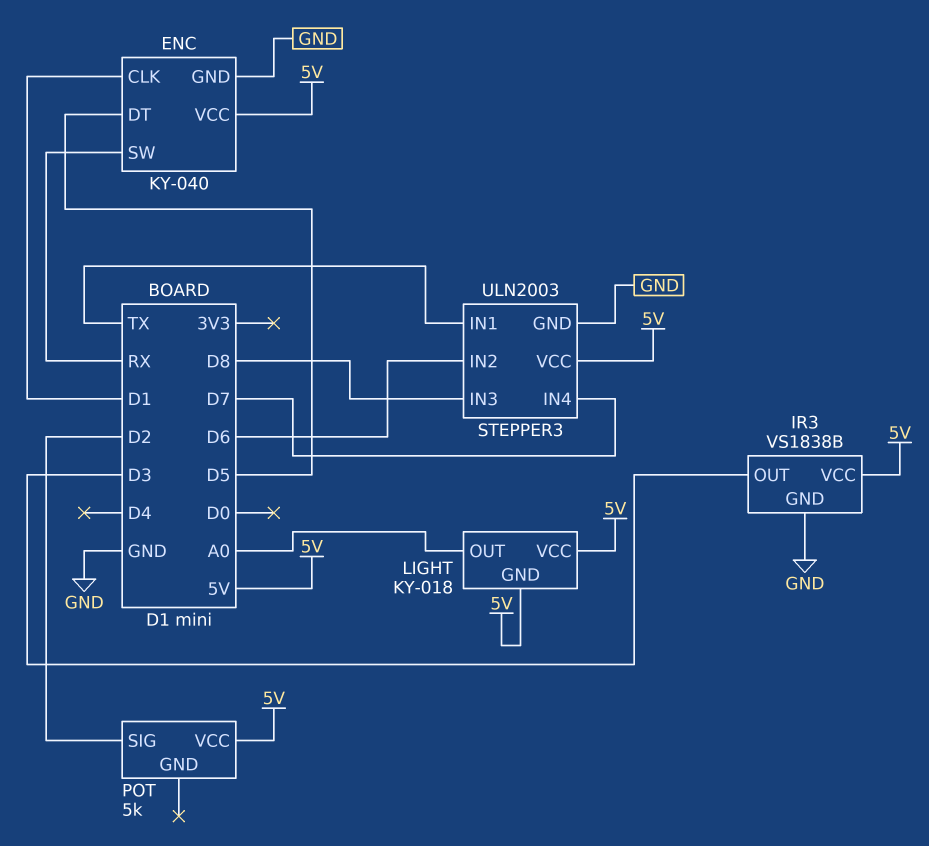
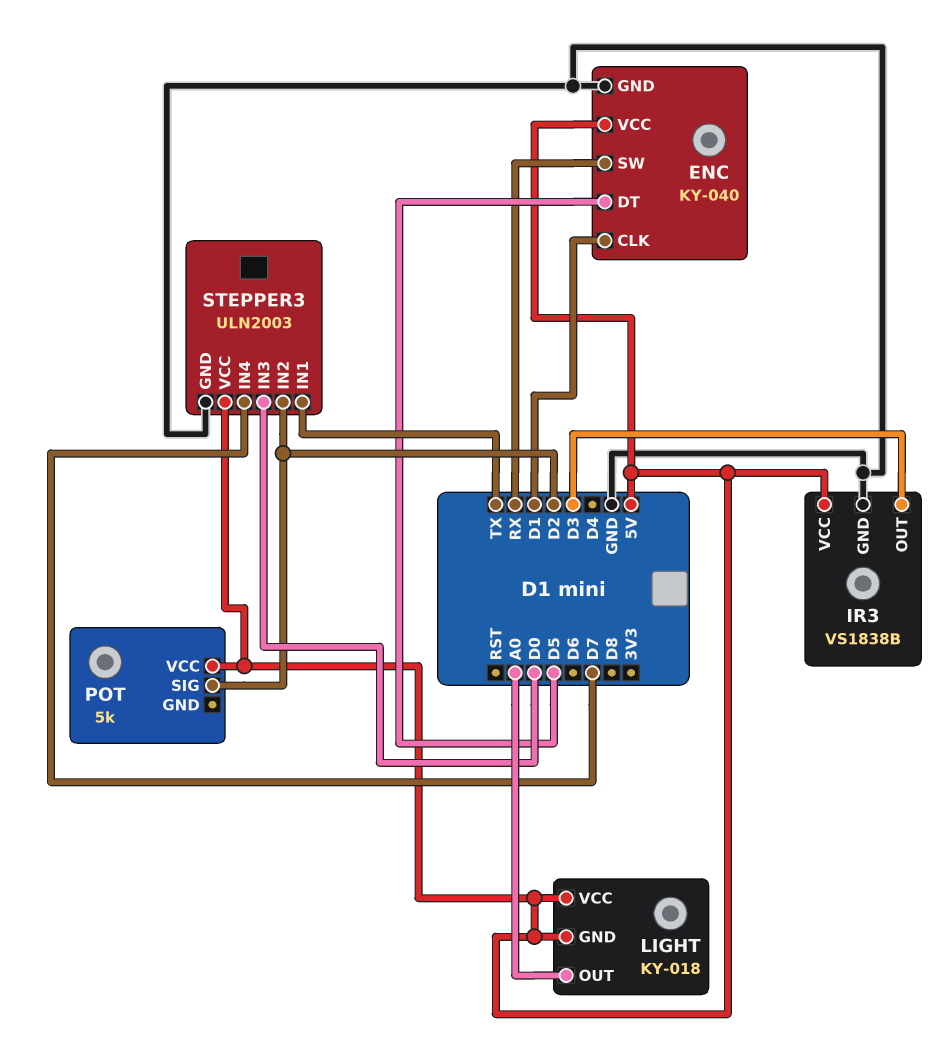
STEPPER3 pin IN2: D6 -> D2
STEPPER3 pin IN3: D8 -> D0

